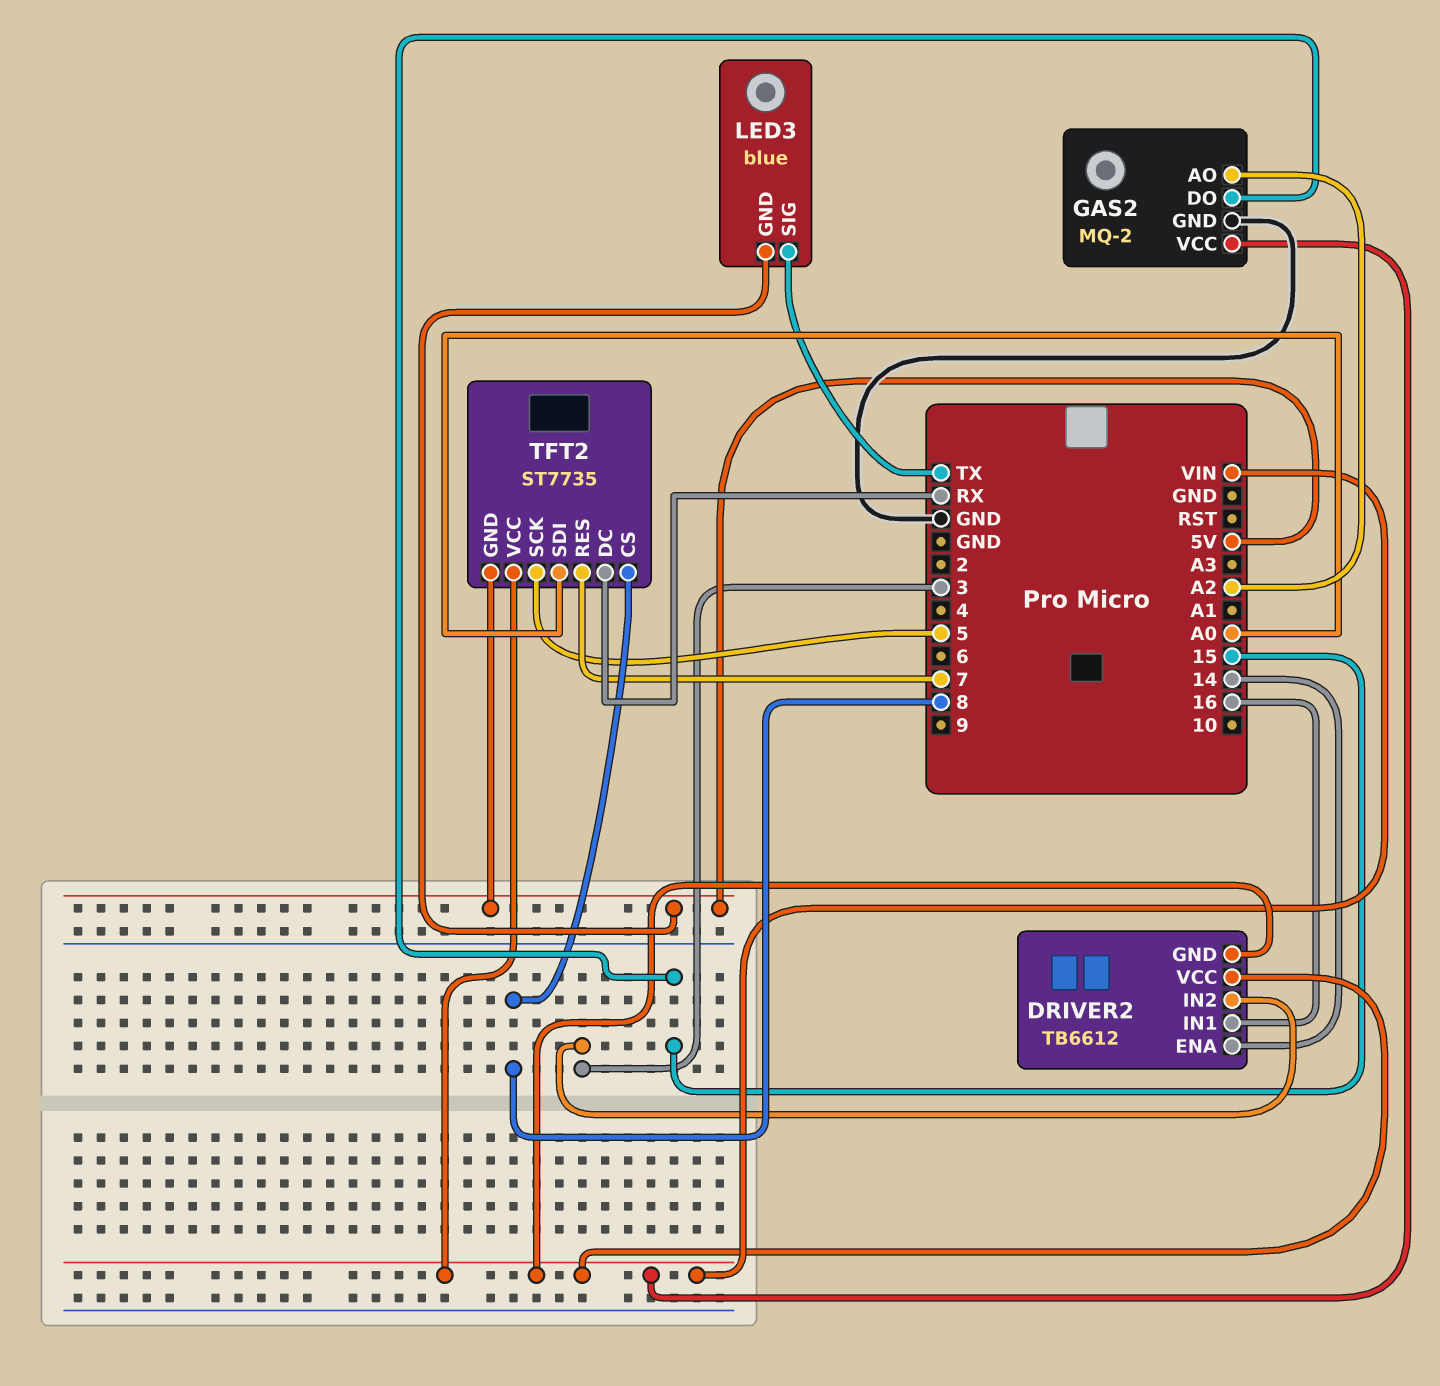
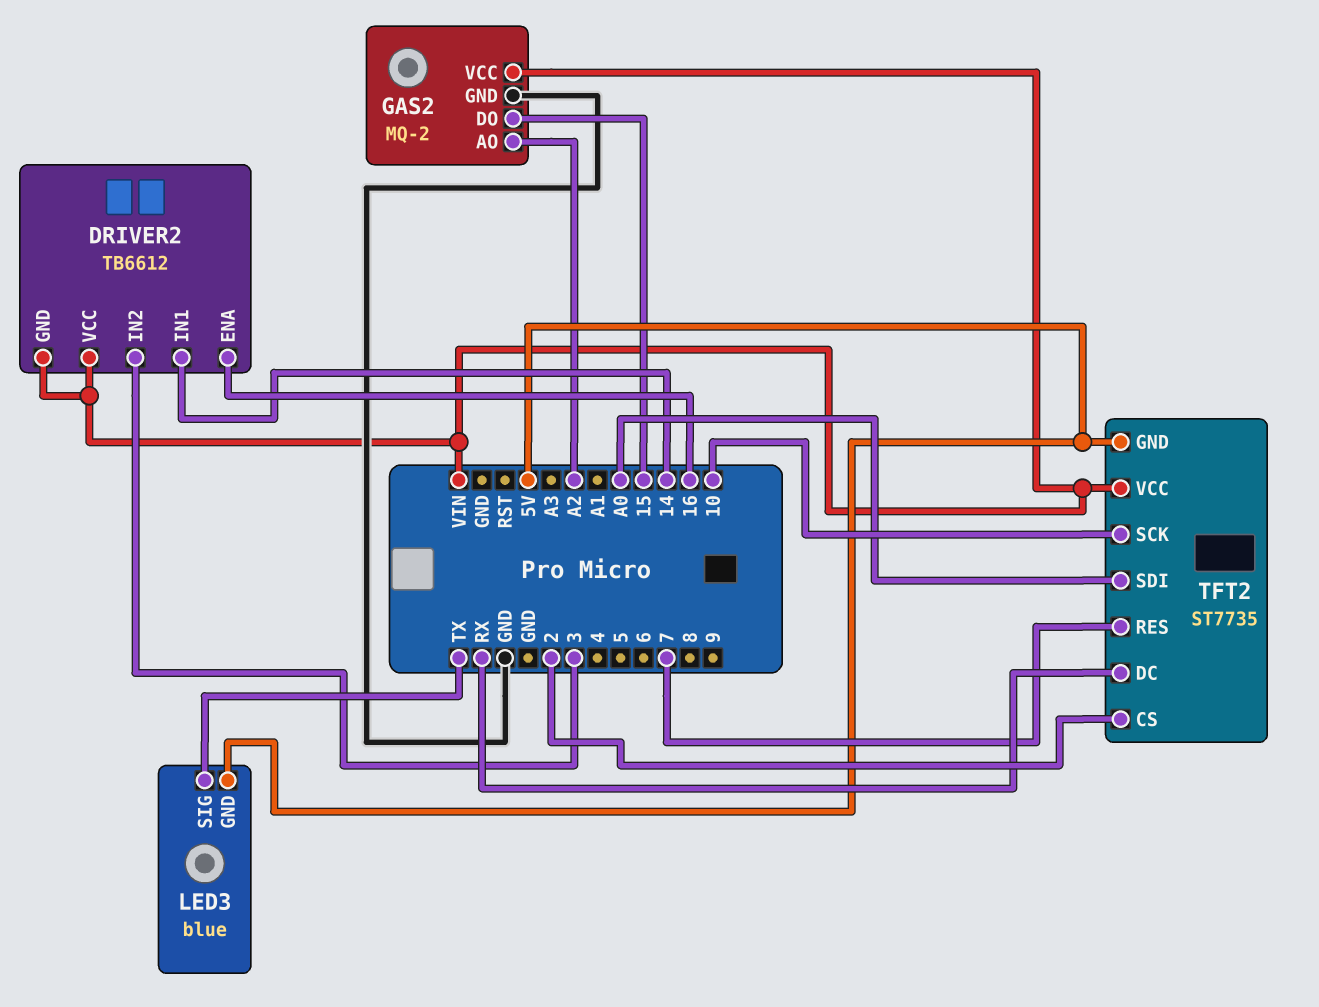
DRIVER2 pin ENA: 14 -> 16
DRIVER2 pin IN1: 16 -> 14
TFT2 pin CS: 8 -> 2
TFT2 pin SCK: 5 -> 10

